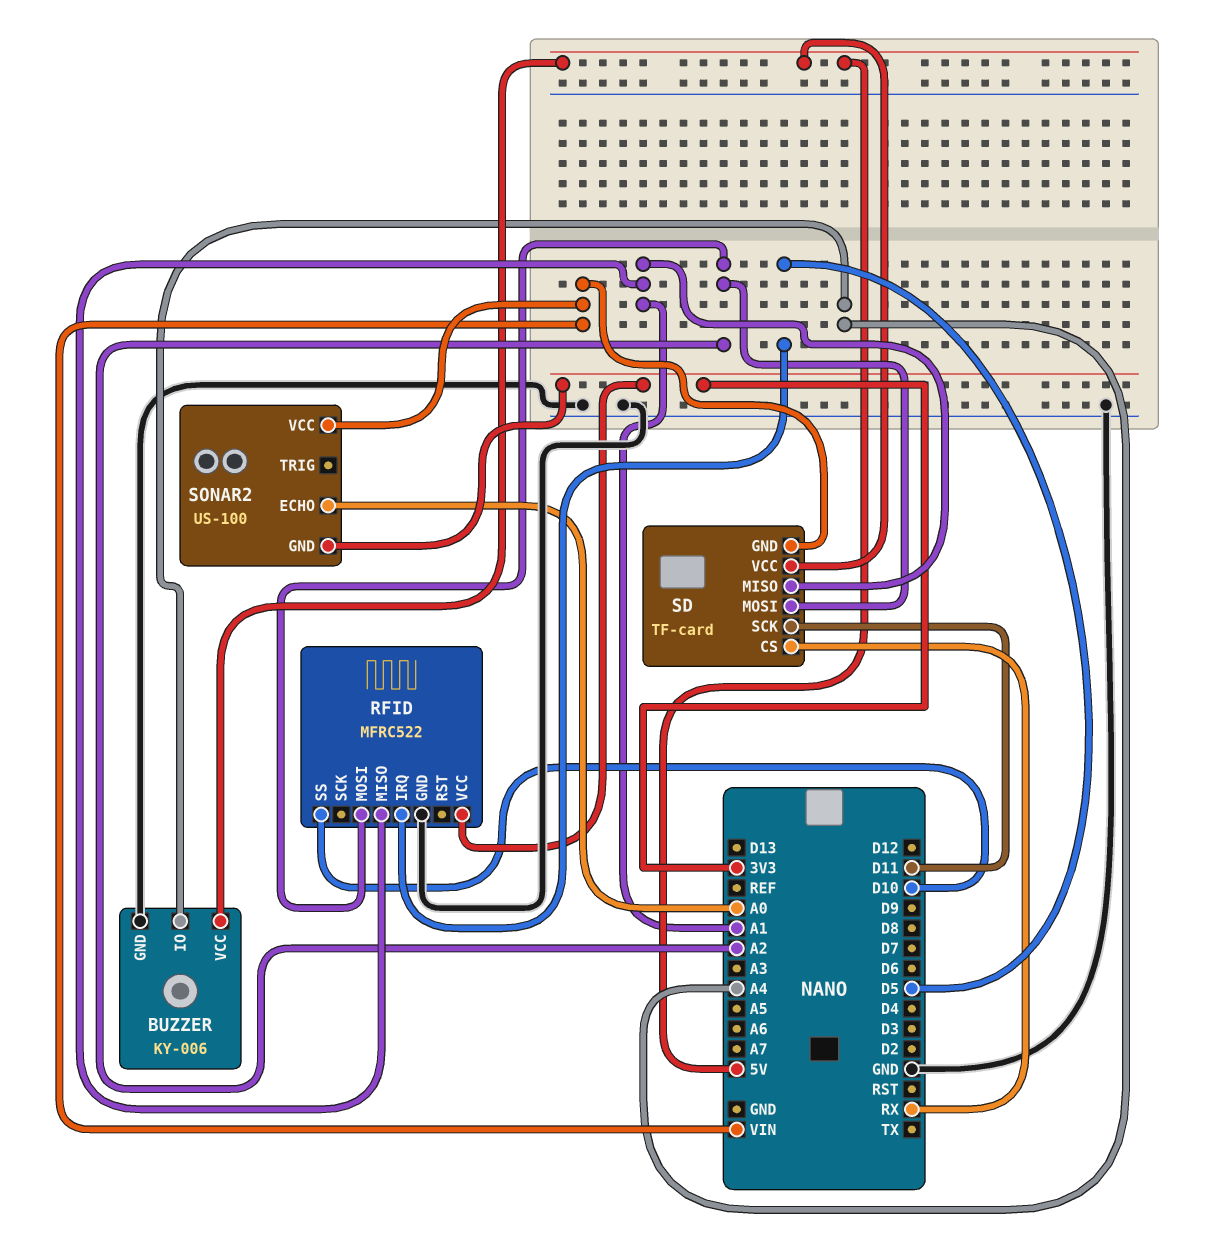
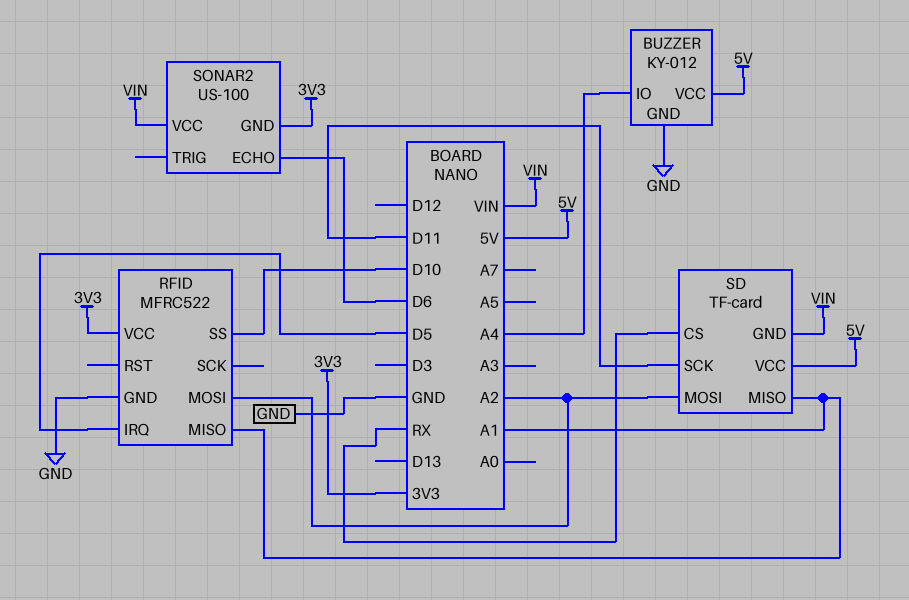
BUZZER: KY-006 -> KY-012
SONAR2 pin ECHO: A0 -> D6

